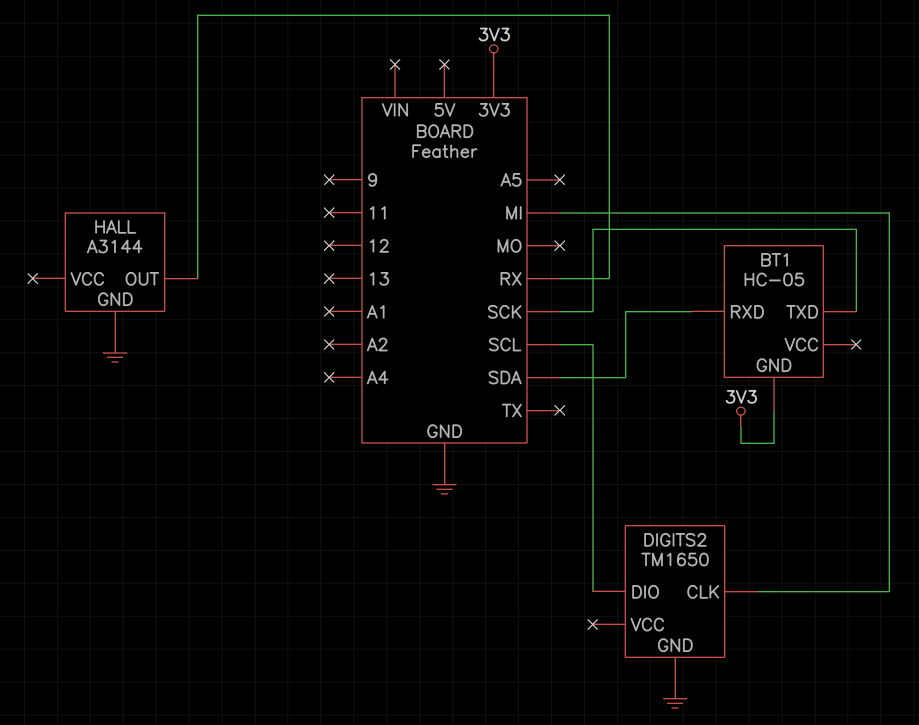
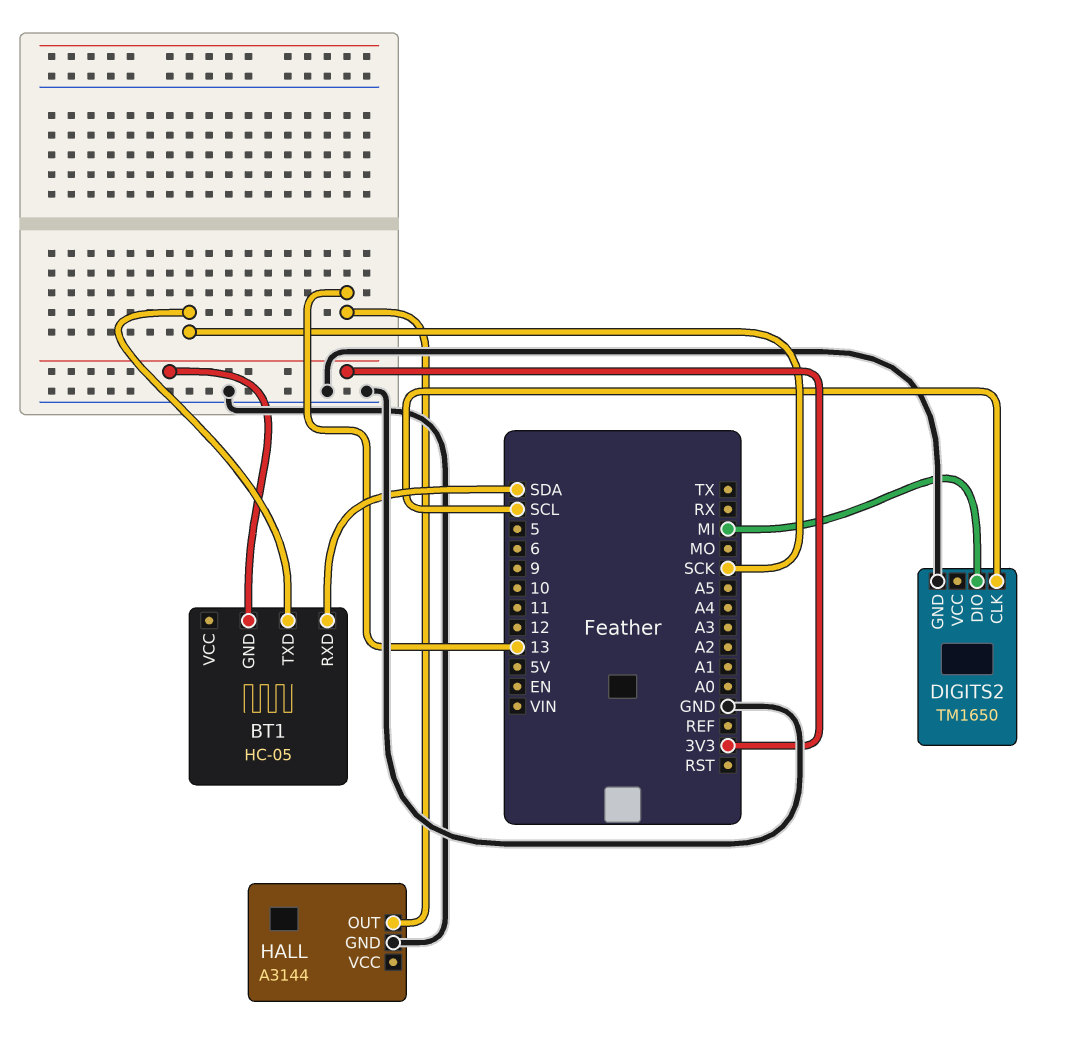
DIGITS2 pin CLK: MI -> SCL
DIGITS2 pin DIO: SCL -> MI
HALL pin OUT: RX -> 13

